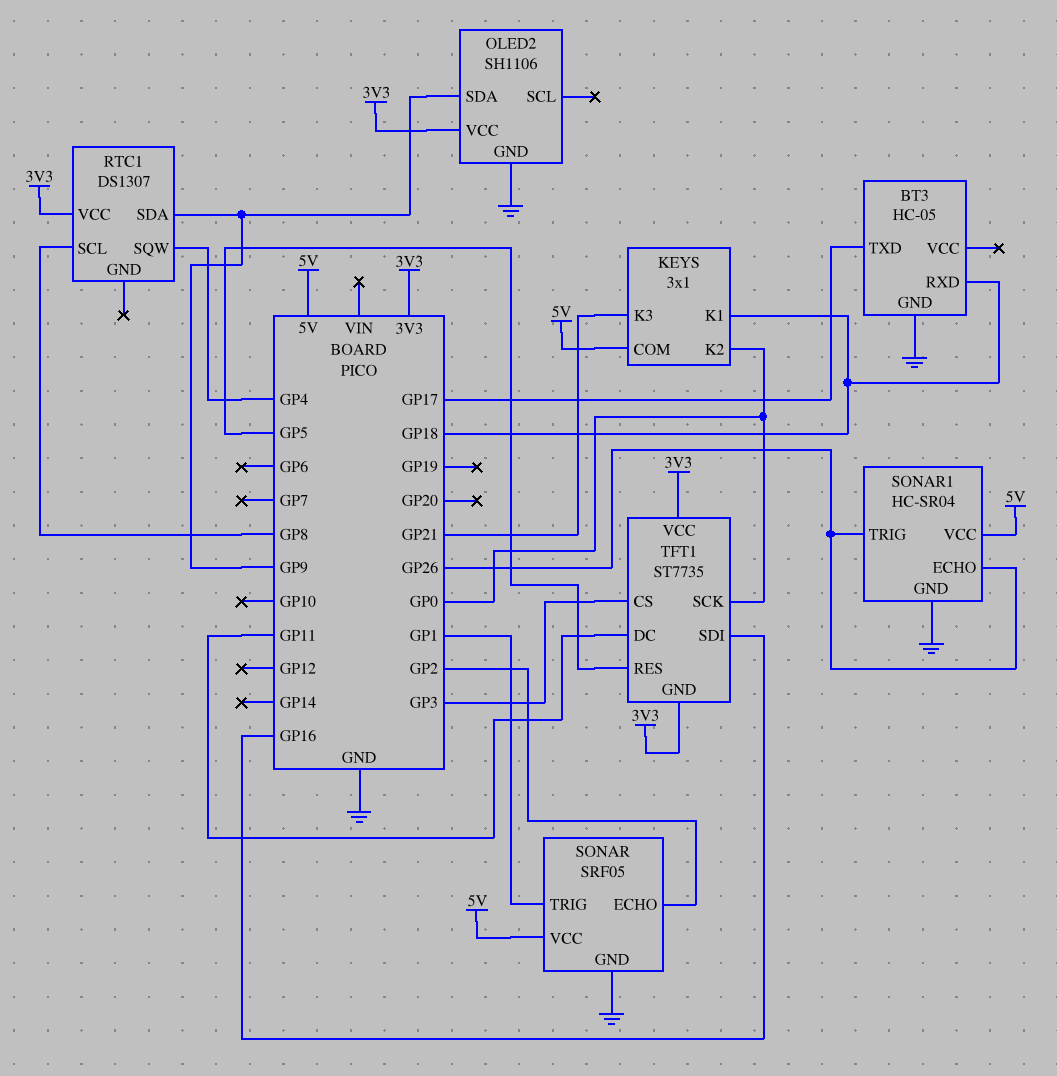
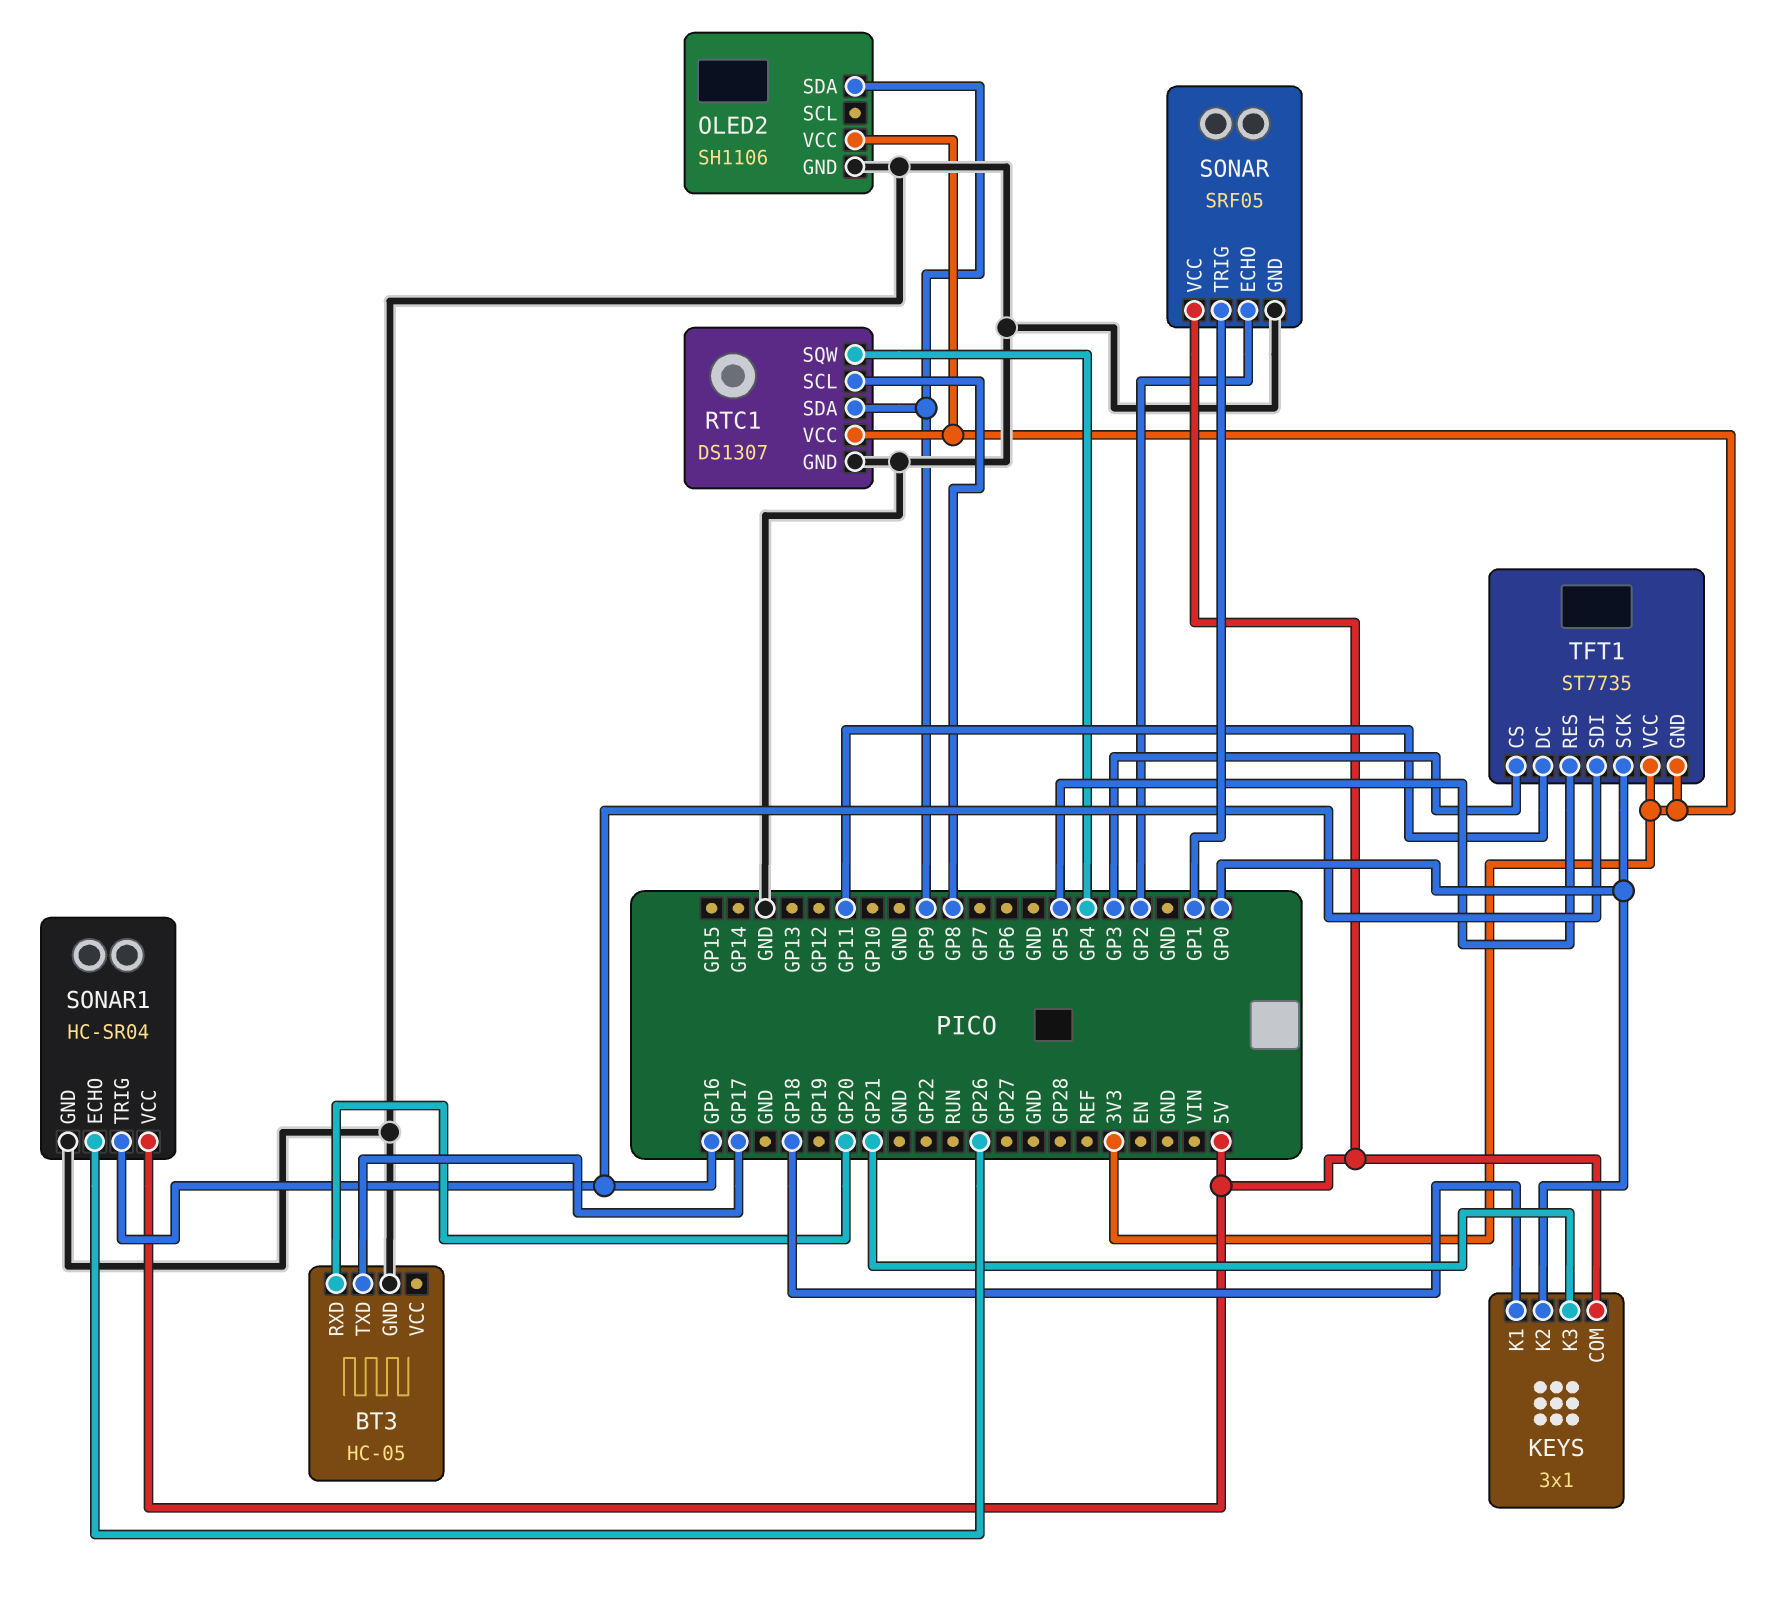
BT3 pin RXD: GP18 -> GP20
RTC1 pin GND: none -> GND
SONAR1 pin TRIG: GP26 -> GP16

